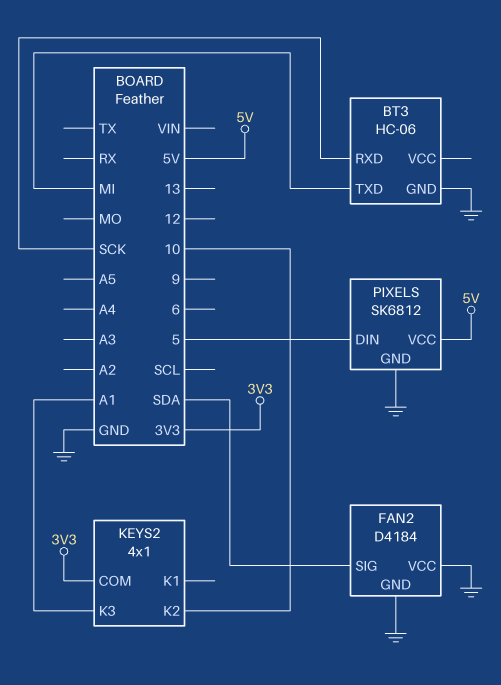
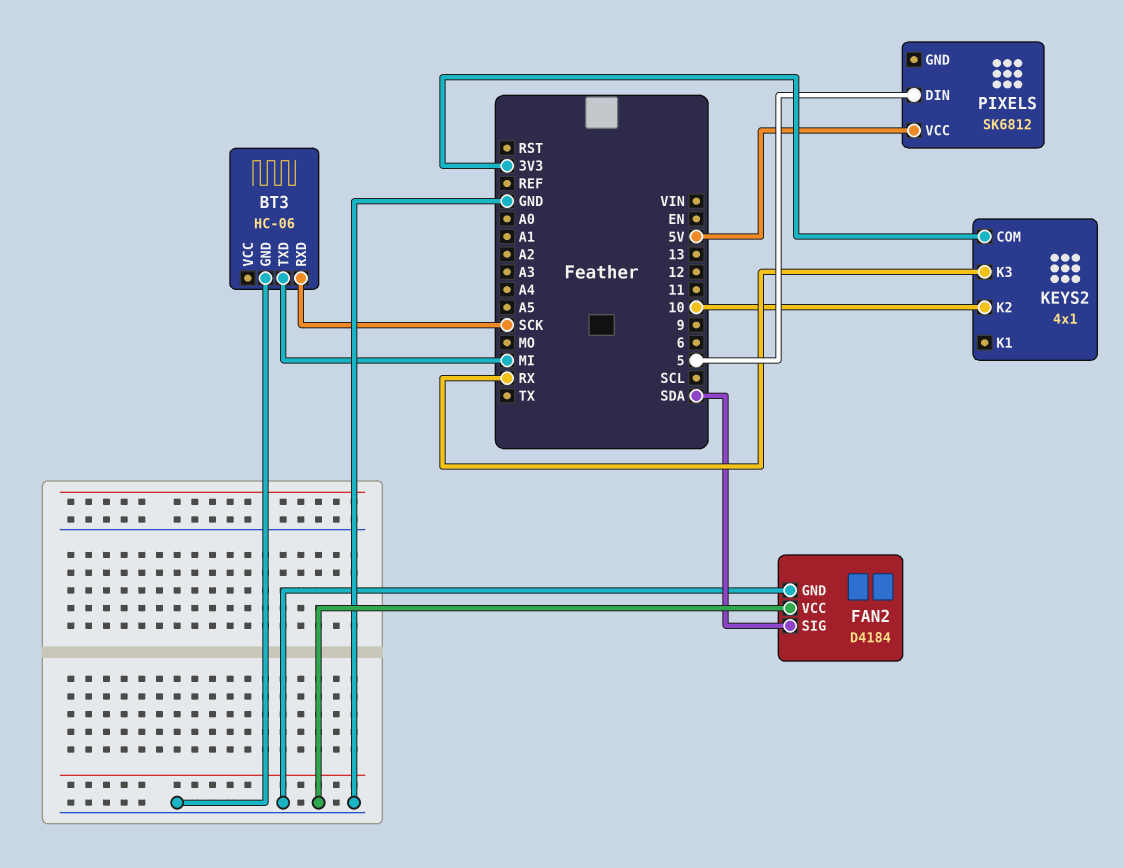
KEYS2 pin K3: A1 -> RX
PIXELS pin GND: GND -> none

